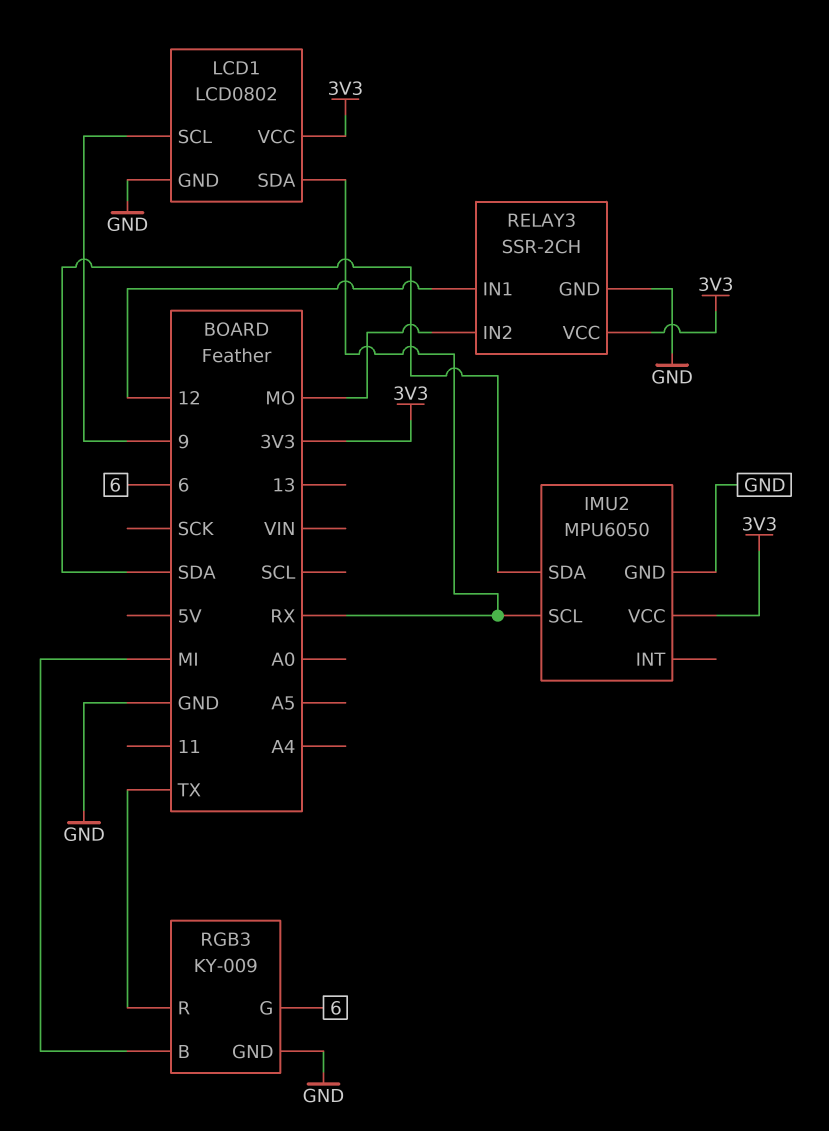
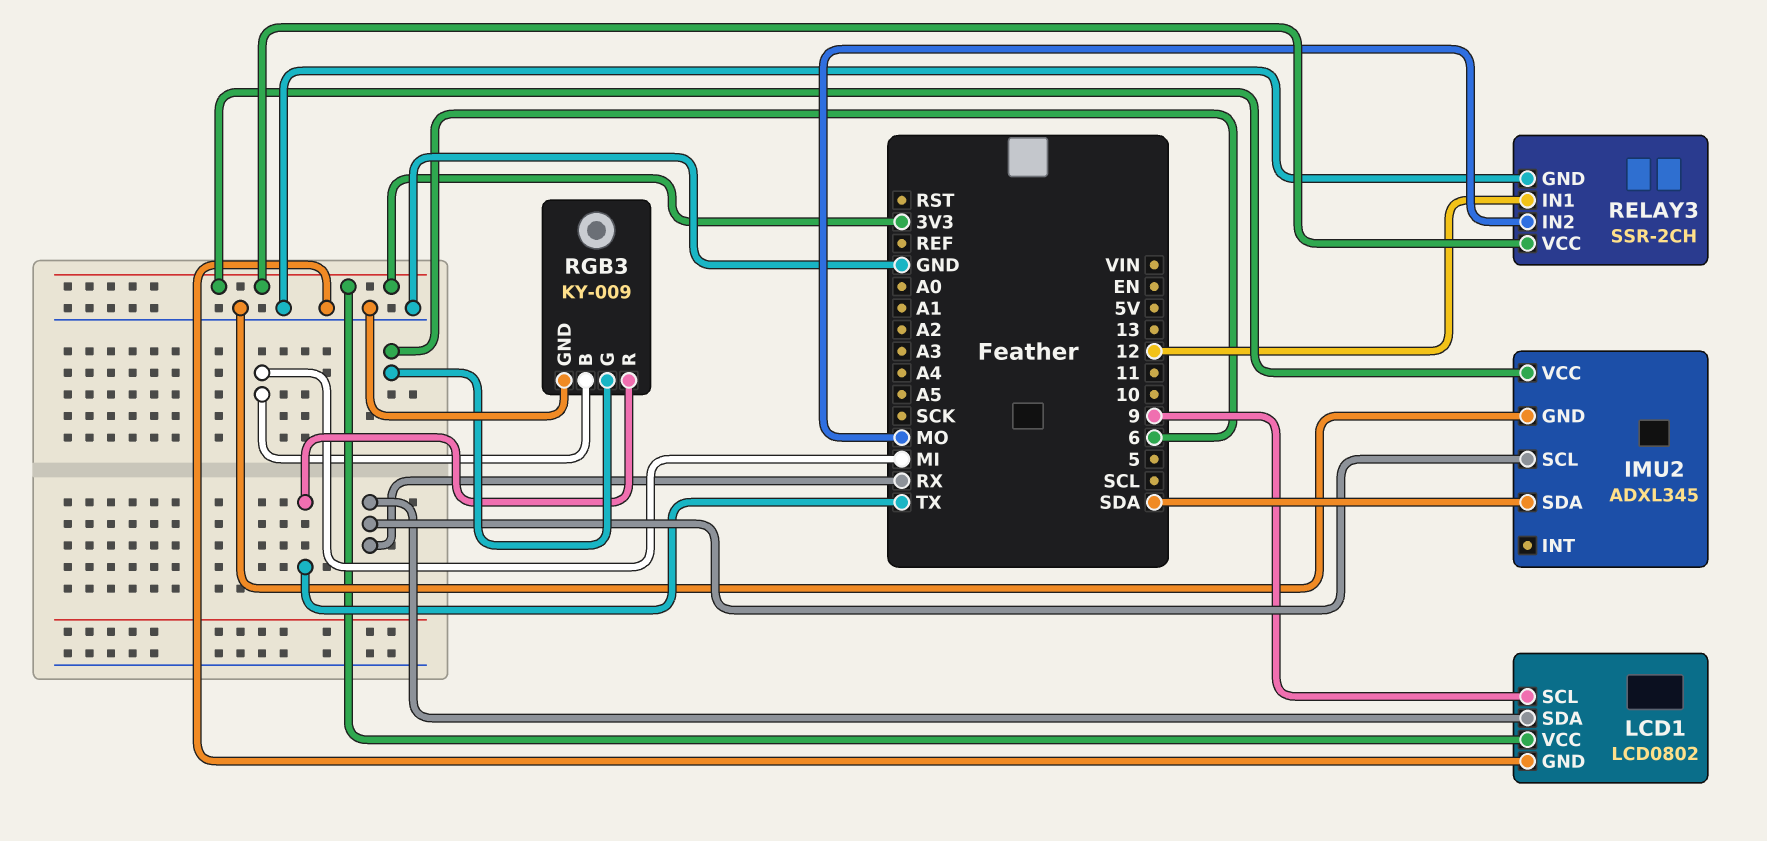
IMU2: MPU6050 -> ADXL345

